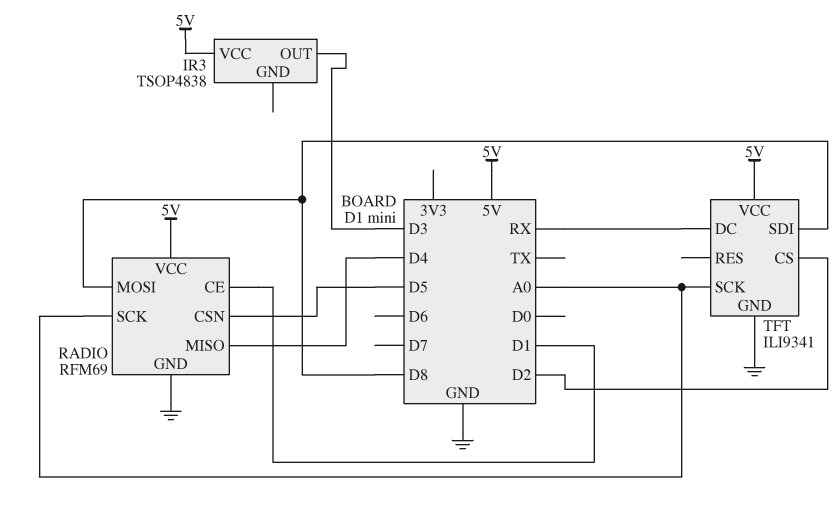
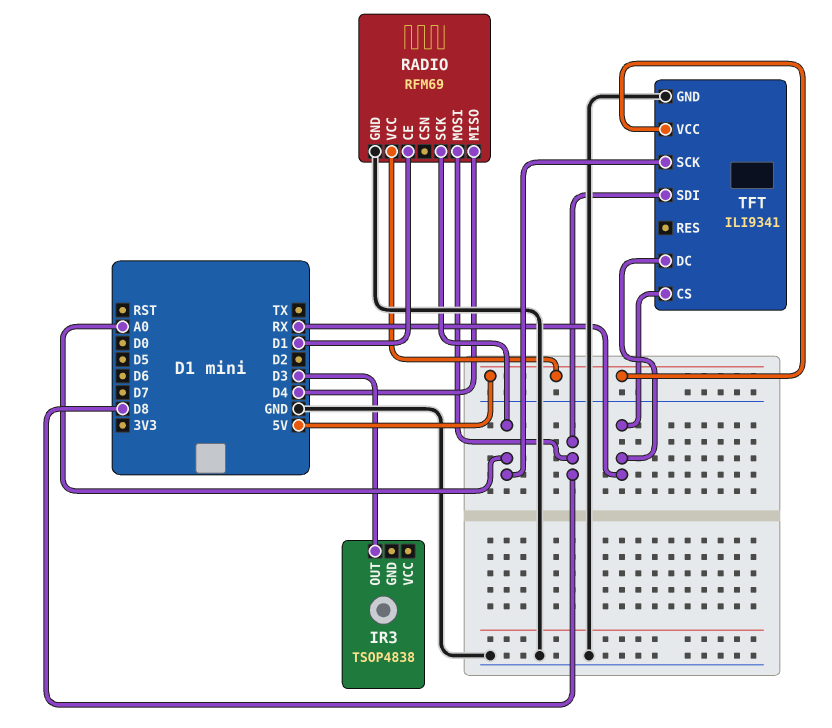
IR3 pin VCC: 5V -> none
RADIO pin CSN: D5 -> none
TFT pin CS: D2 -> RX

